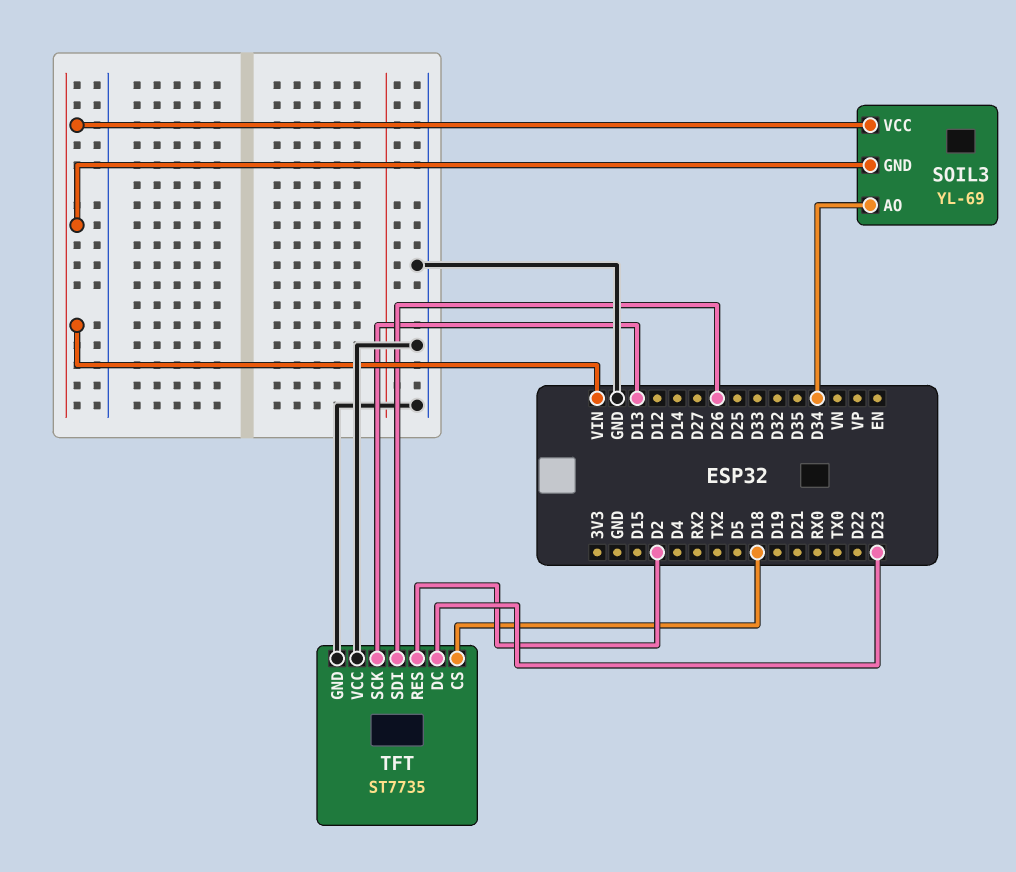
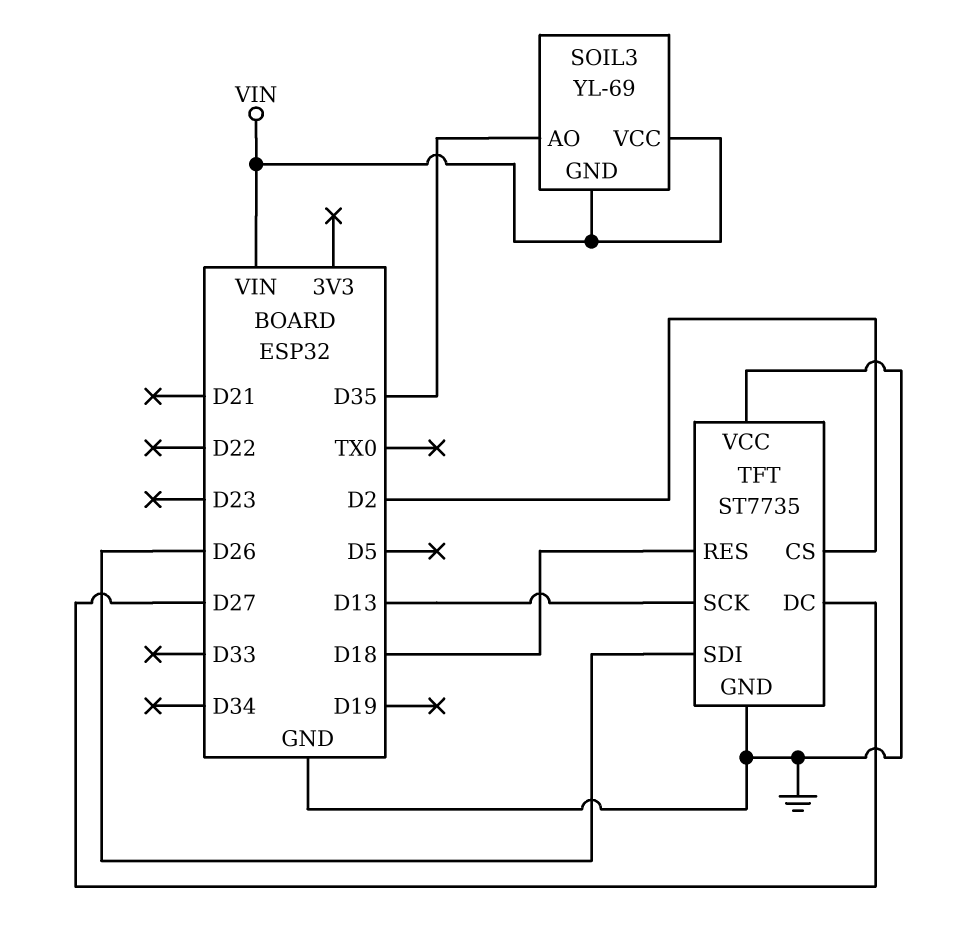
SOIL3 pin AO: D34 -> D35
TFT pin CS: D18 -> D2
TFT pin DC: D23 -> D27
TFT pin RES: D2 -> D18

